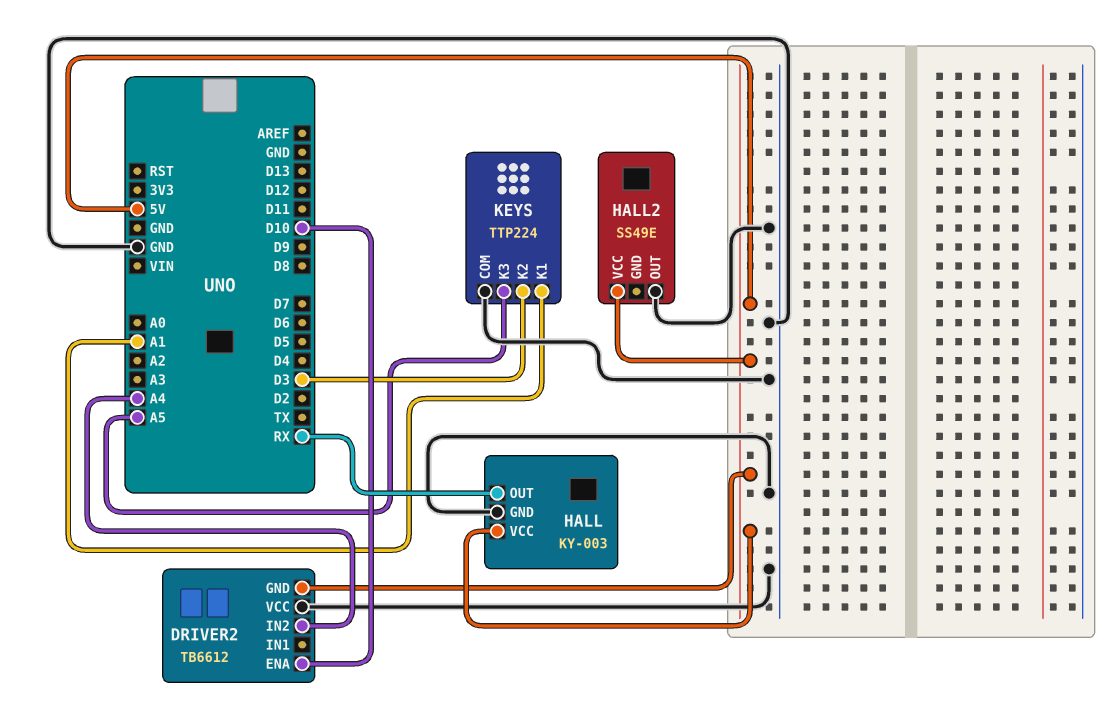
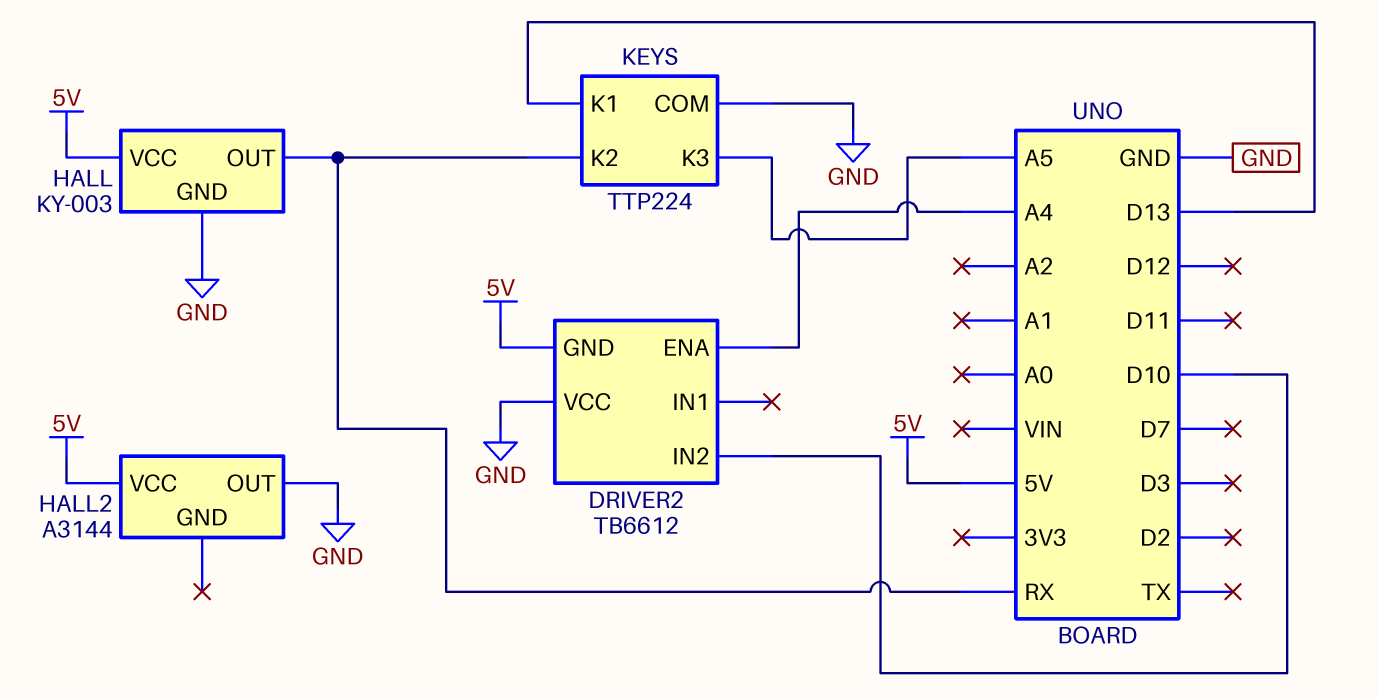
DRIVER2 pin ENA: D10 -> A4
DRIVER2 pin IN2: A4 -> D10
HALL2: SS49E -> A3144
KEYS pin K1: A1 -> D13
KEYS pin K2: D3 -> RX

